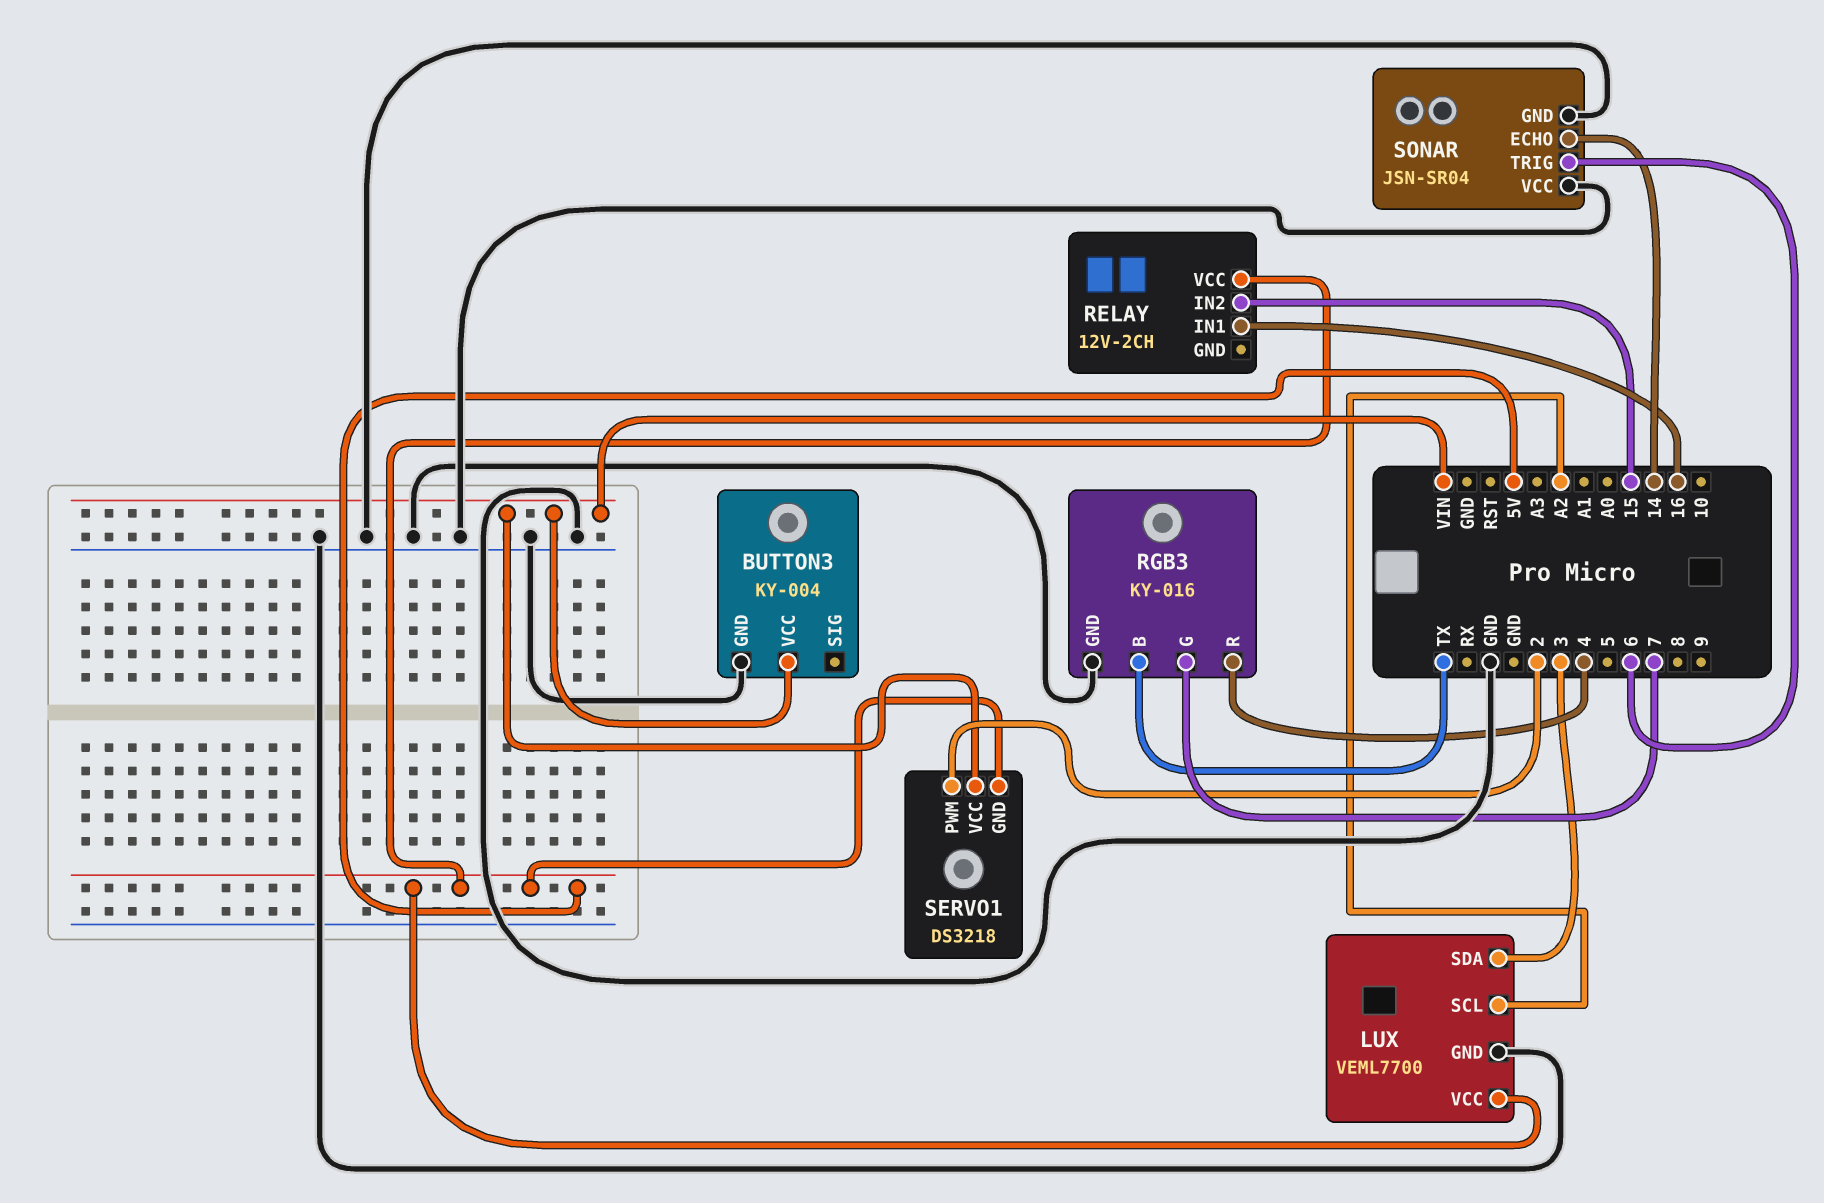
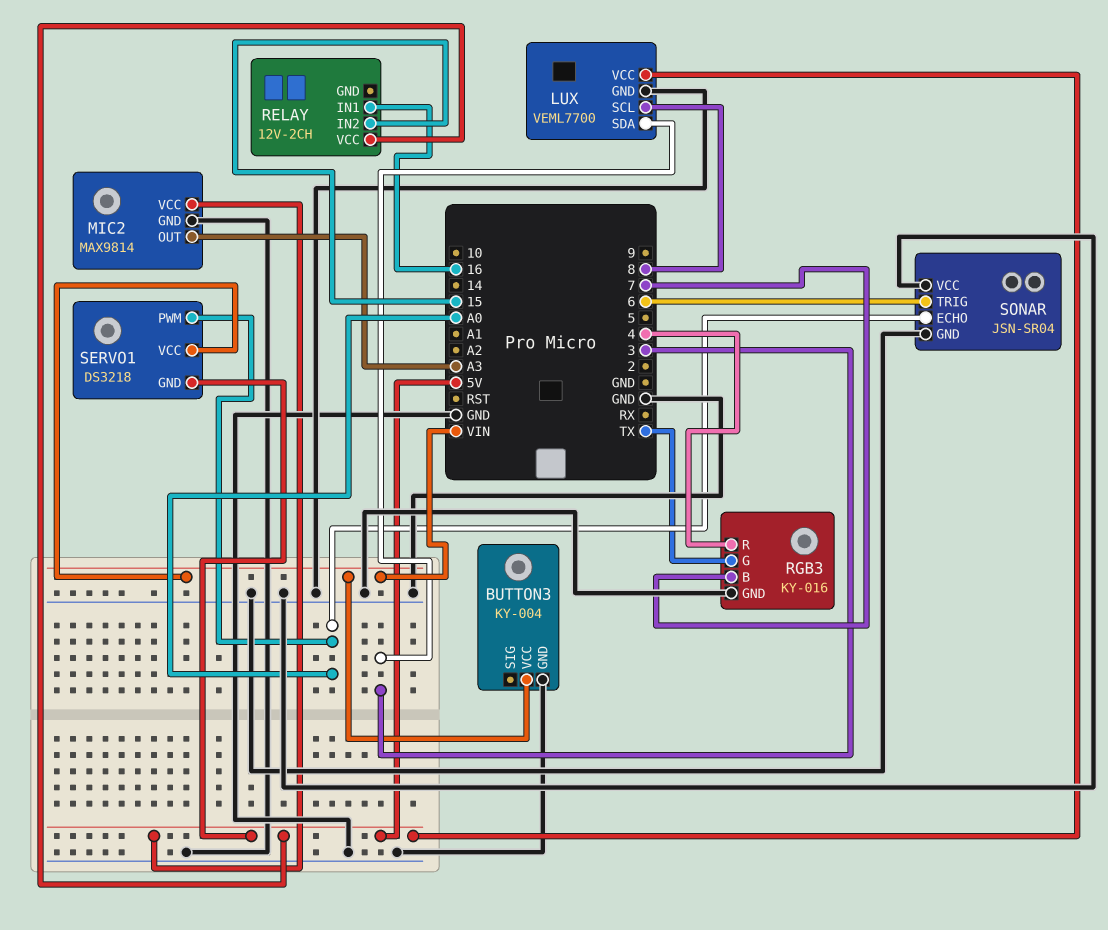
LUX pin SCL: A2 -> 8
MIC2: none -> MAX9814
MIC2 pin GND: none -> GND
MIC2 pin OUT: none -> A3
MIC2 pin VCC: none -> 5V
RGB3 pin B: TX -> 7
RGB3 pin G: 7 -> TX
SERVO1 pin PWM: 2 -> A0
SONAR pin ECHO: 14 -> A0

